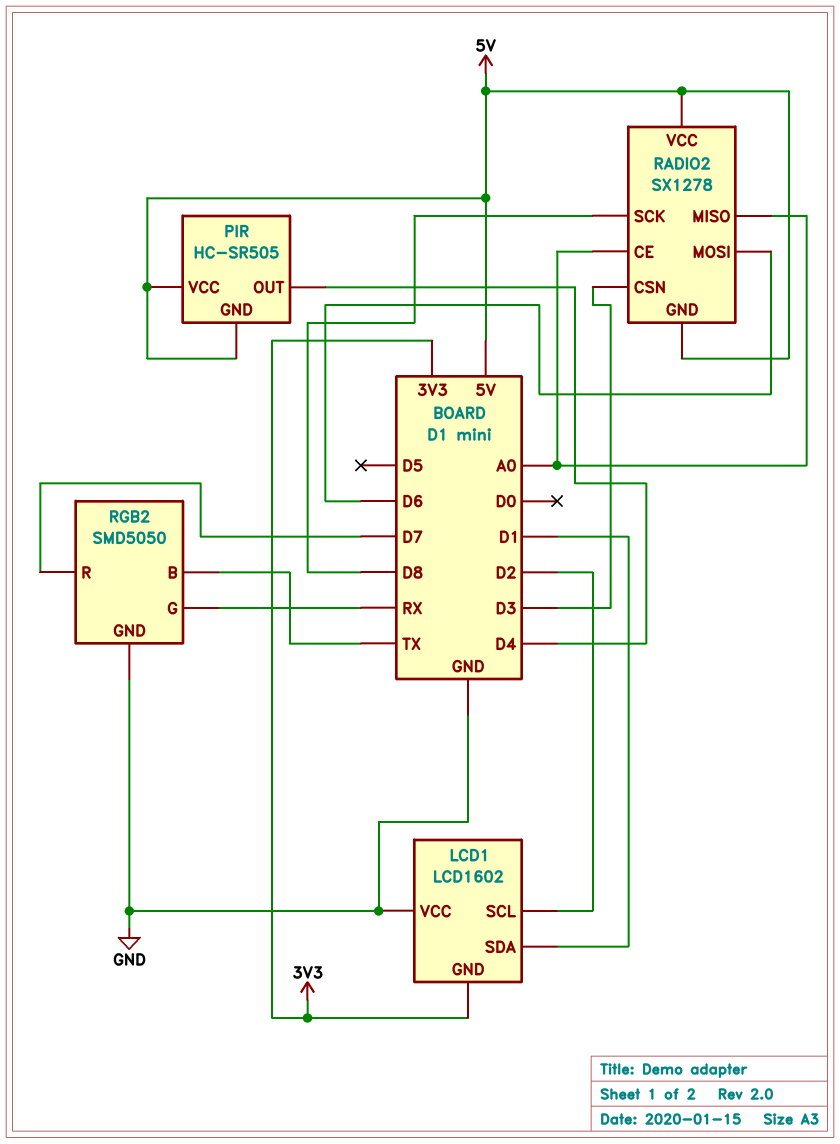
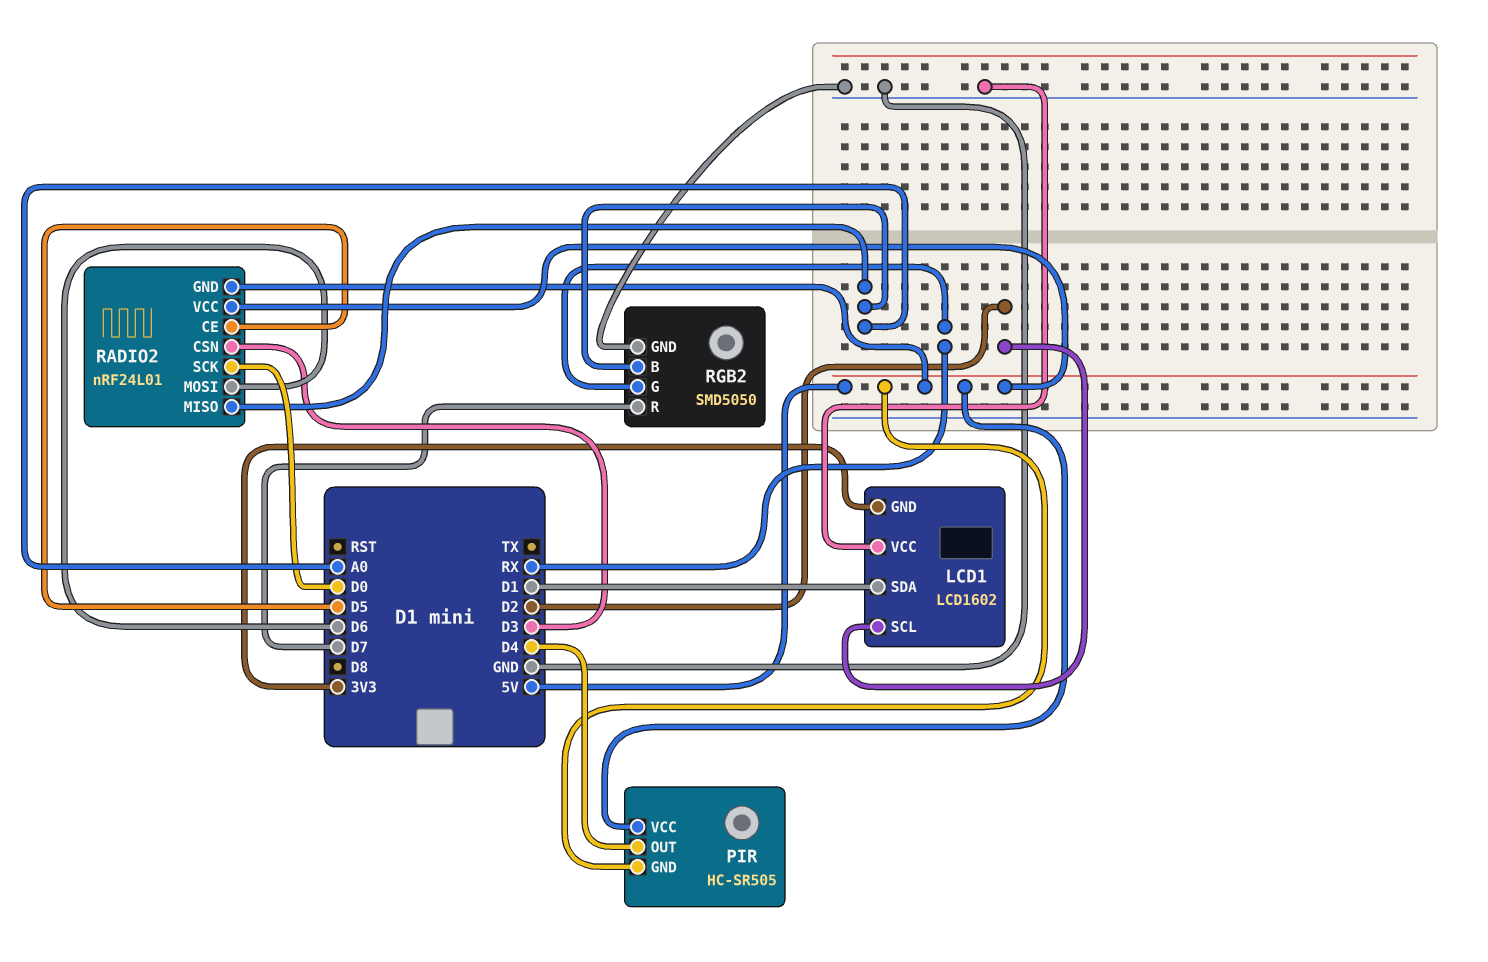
RADIO2: SX1278 -> nRF24L01
RADIO2 pin CE: A0 -> D5
RADIO2 pin SCK: D8 -> D0
RGB2 pin B: TX -> A0

